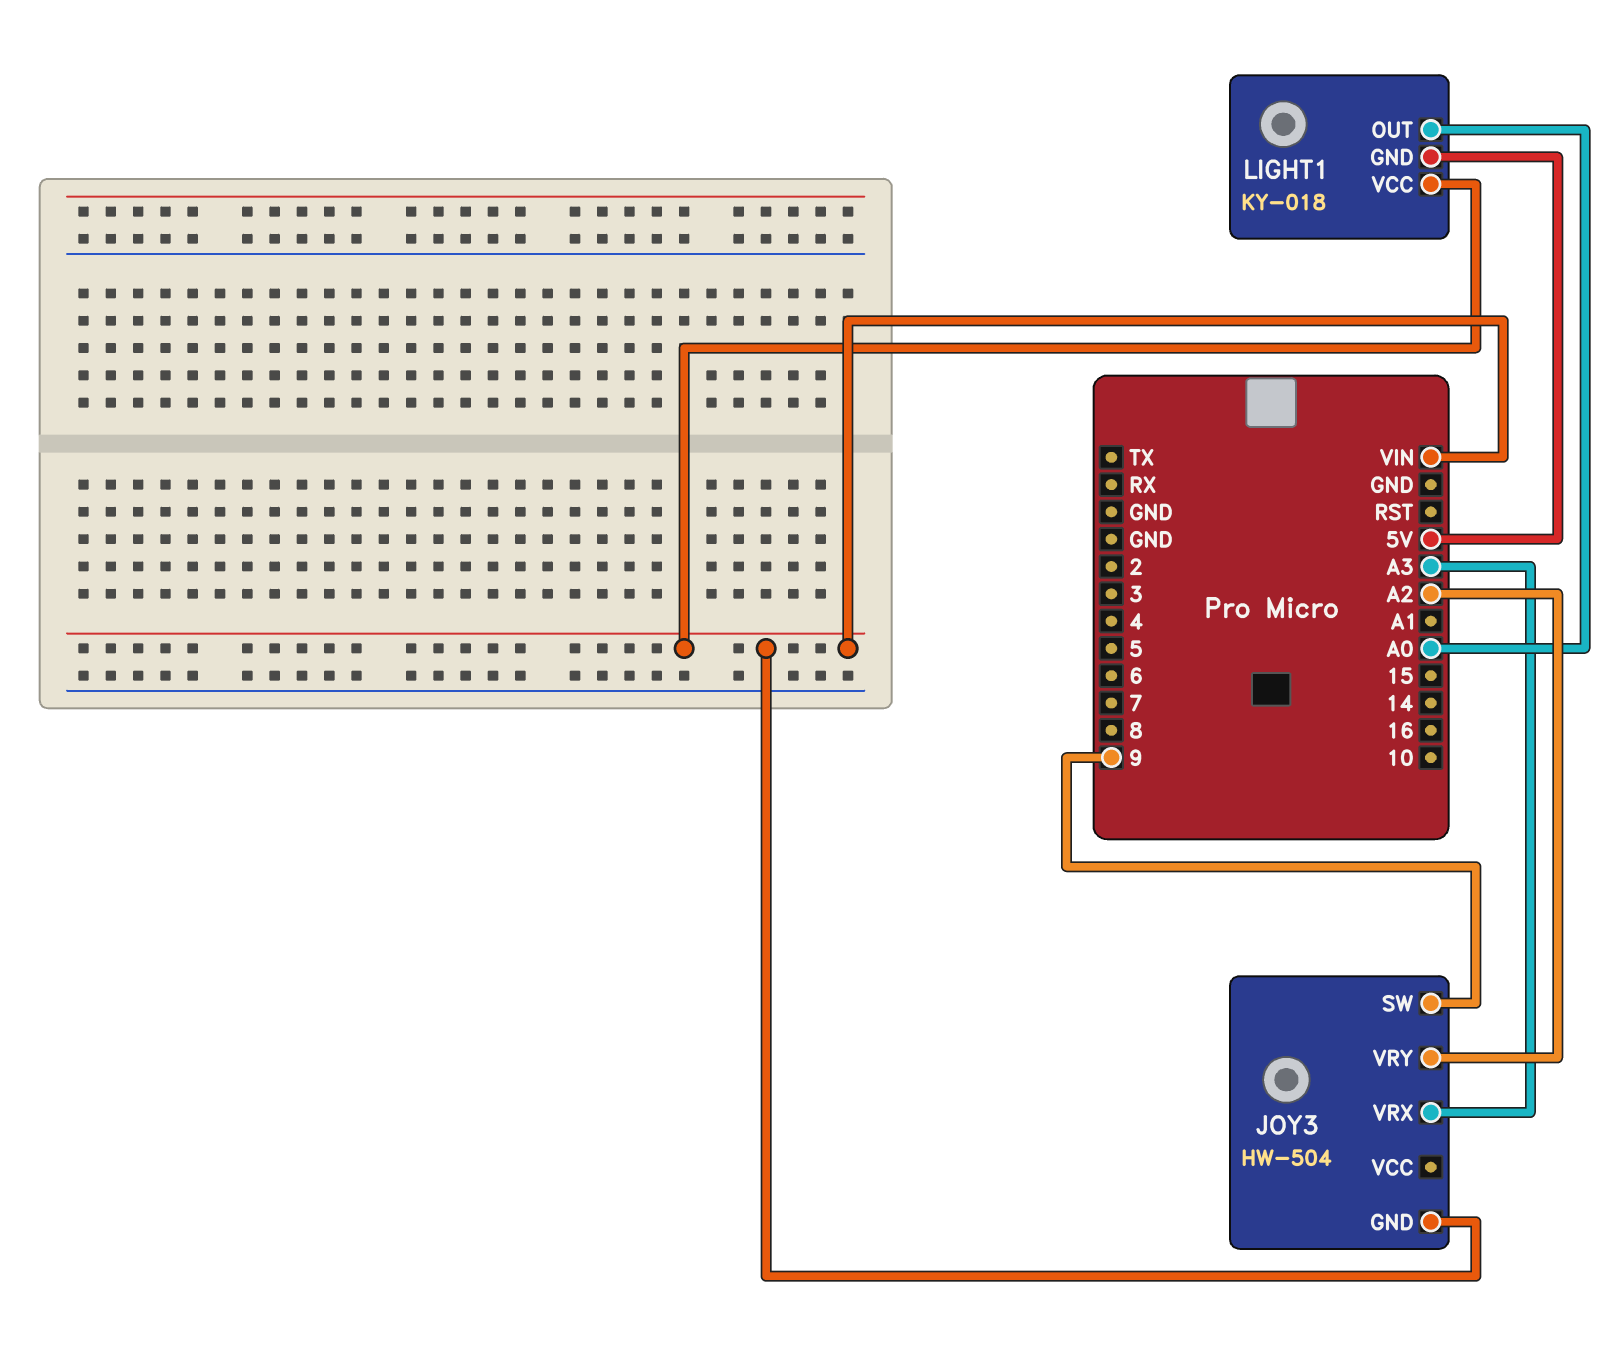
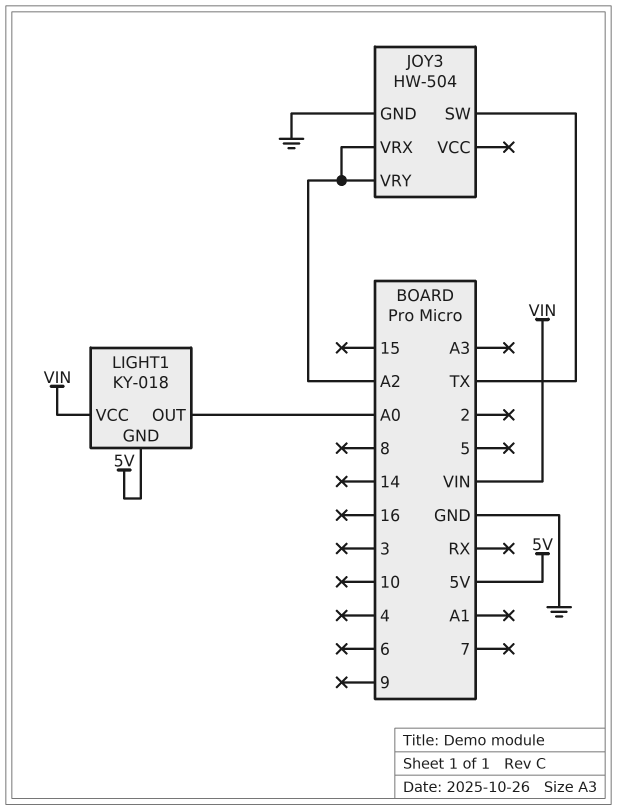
JOY3 pin GND: VIN -> GND
JOY3 pin SW: 9 -> TX
JOY3 pin VRX: A3 -> A2

